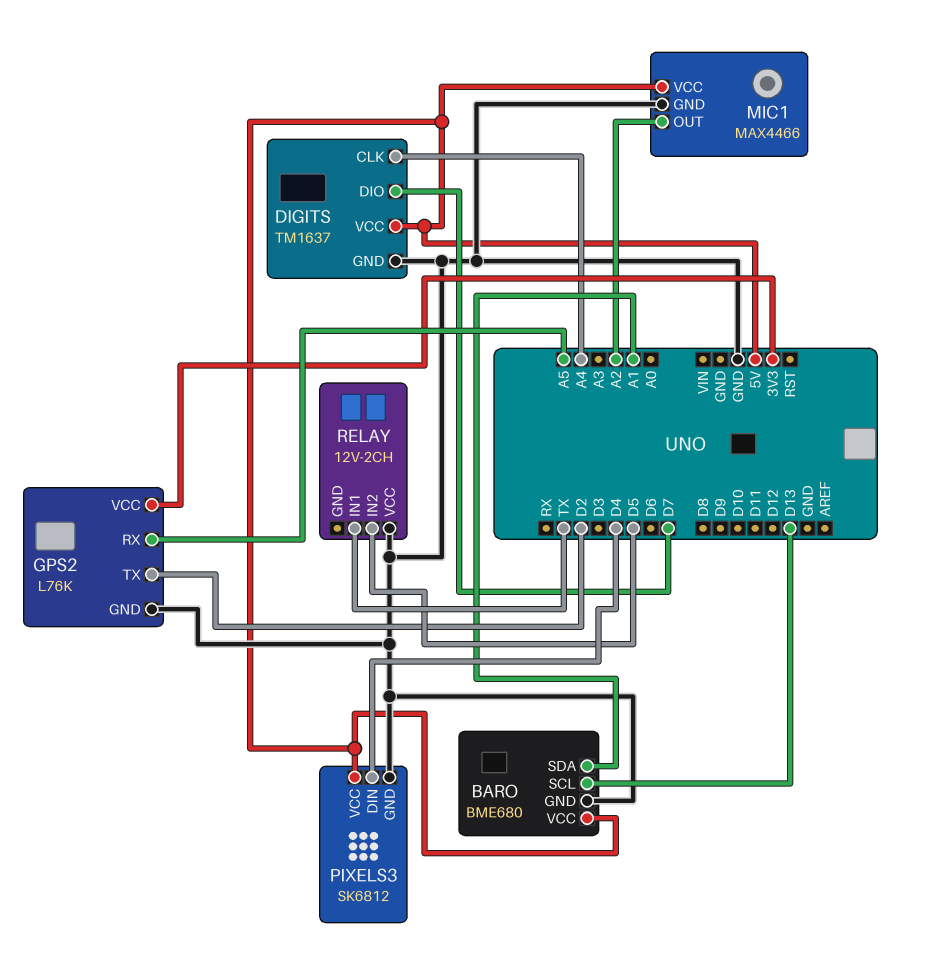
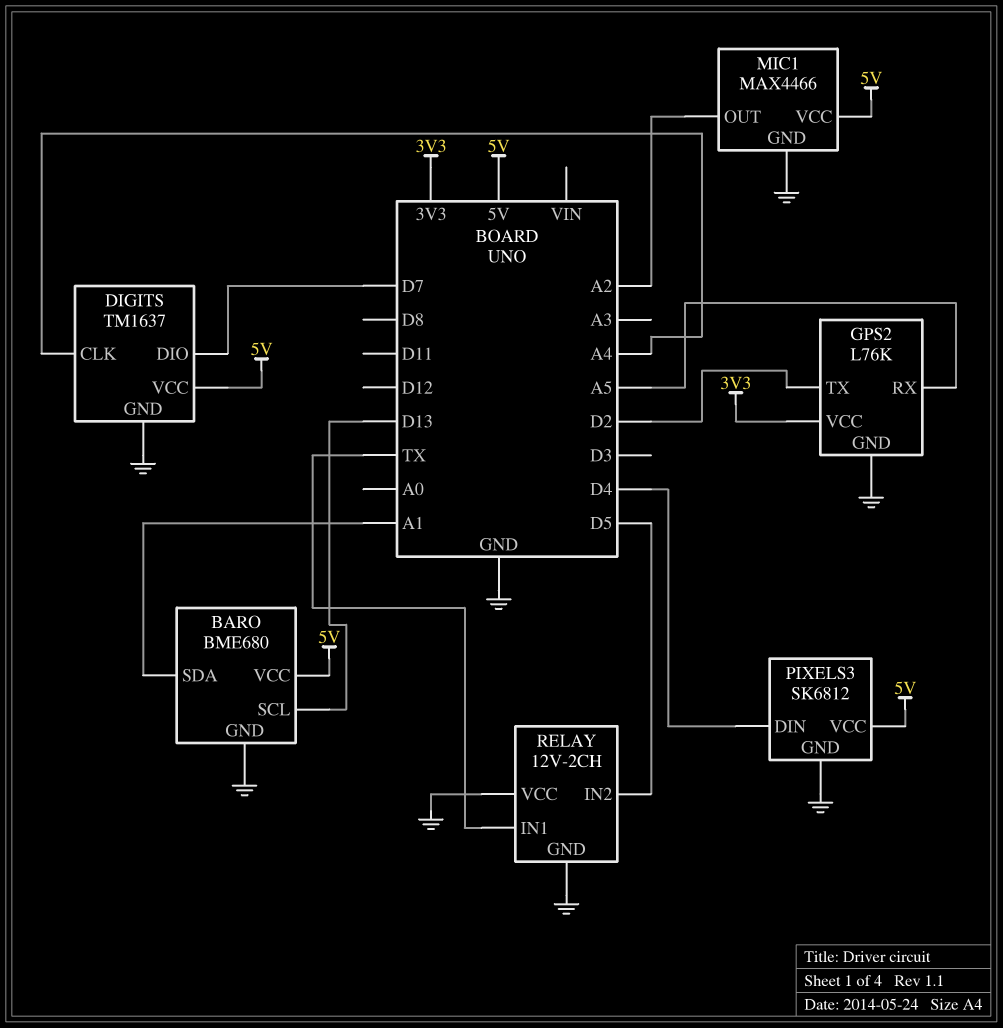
RELAY pin GND: none -> GND

